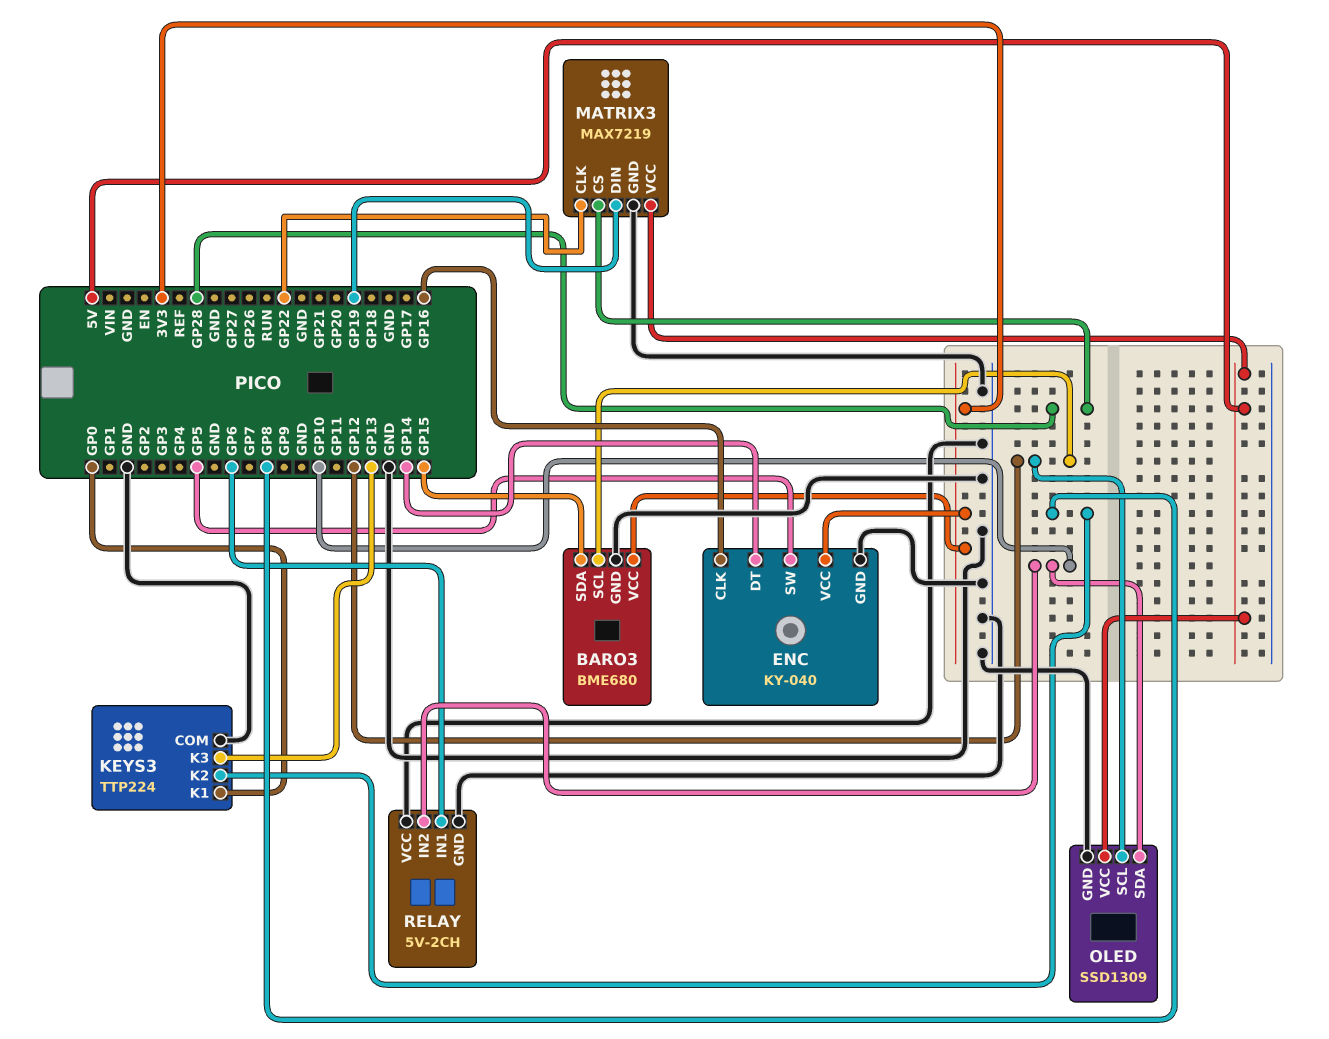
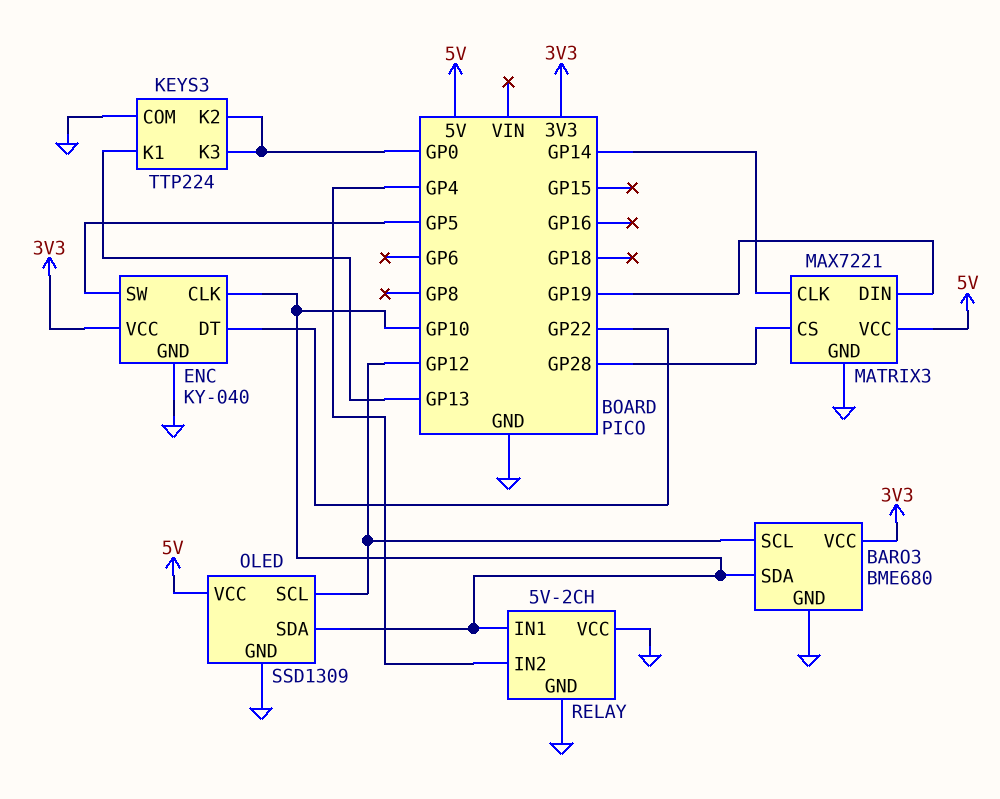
BARO3 pin SDA: GP15 -> GP10
ENC pin CLK: GP16 -> GP10
ENC pin DT: GP14 -> GP22
KEYS3 pin K1: GP0 -> GP13
KEYS3 pin K2: GP8 -> GP0
KEYS3 pin K3: GP13 -> GP0
MATRIX3: MAX7219 -> MAX7221
MATRIX3 pin CLK: GP22 -> GP14
RELAY pin IN1: GP6 -> GP10
RELAY pin IN2: GP10 -> GP4

